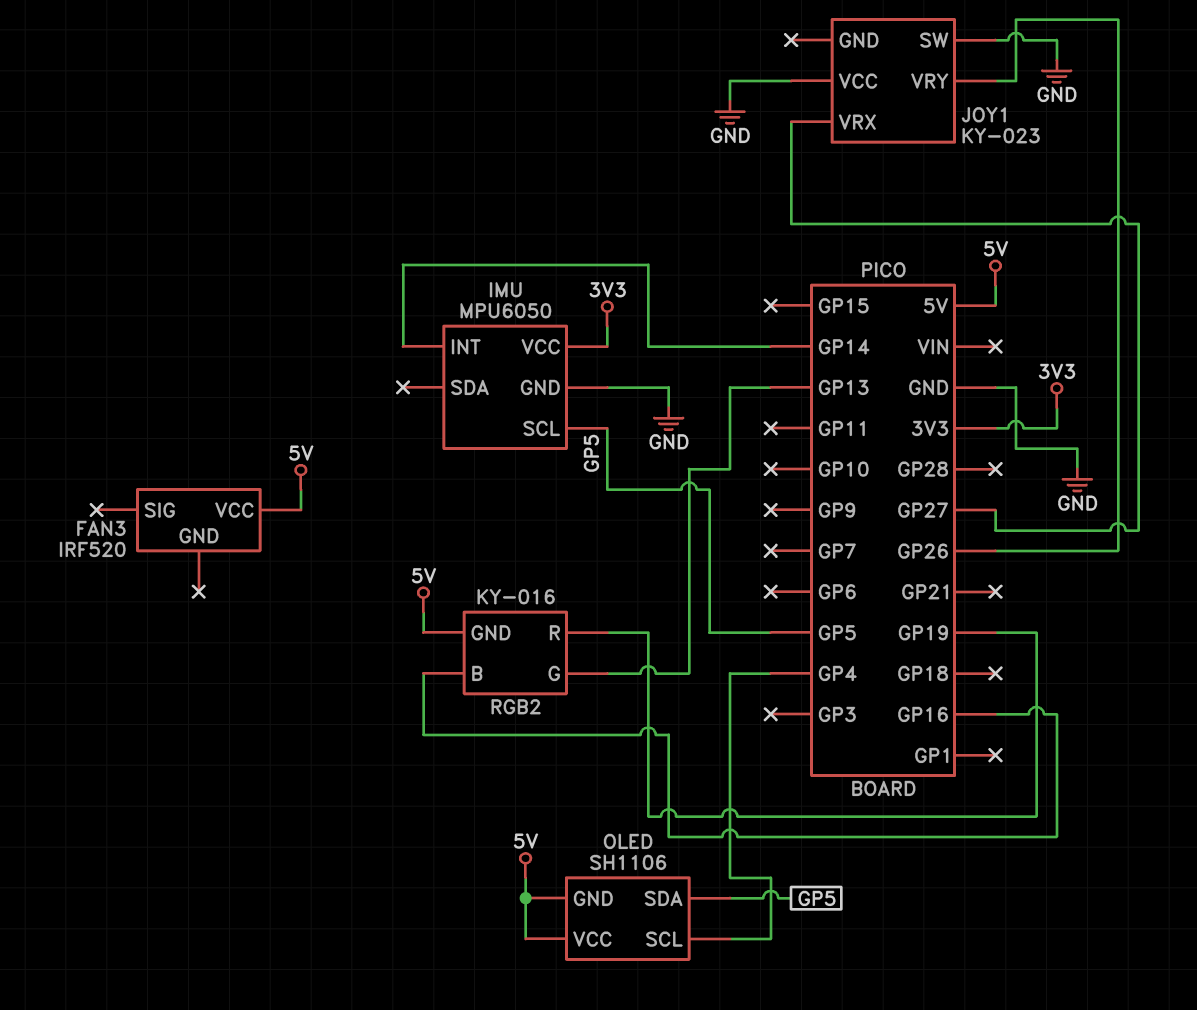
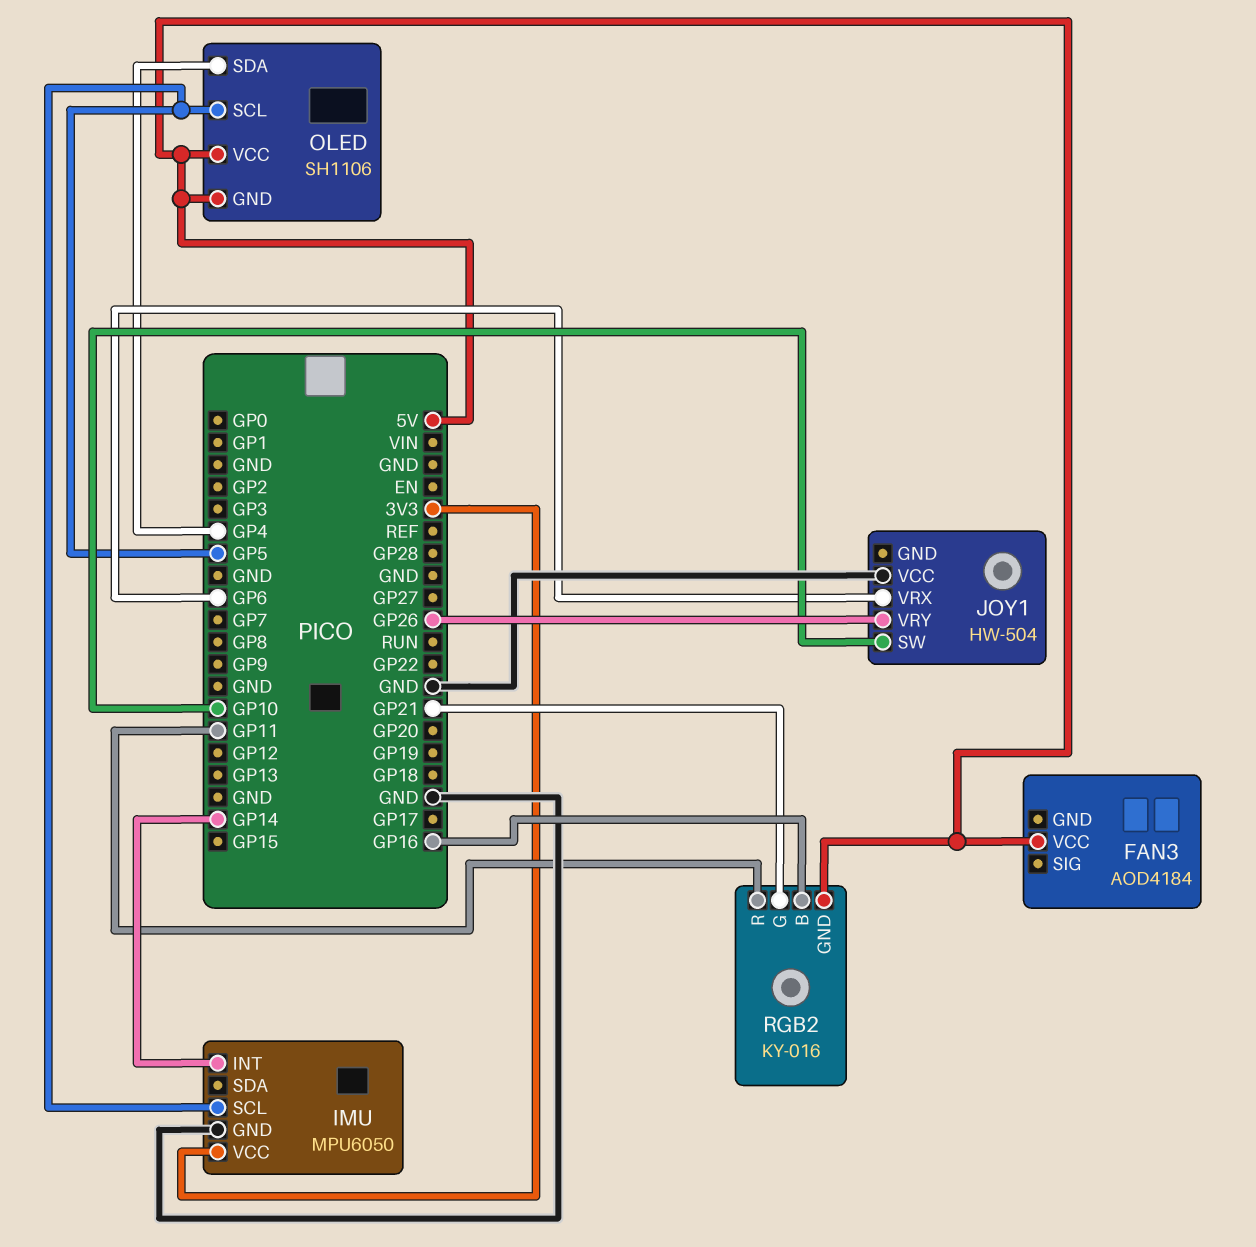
FAN3: IRF520 -> AOD4184
JOY1: KY-023 -> HW-504
JOY1 pin SW: GND -> GP10
JOY1 pin VRX: GP27 -> GP6
OLED pin SCL: GP4 -> GP5
OLED pin SDA: GP5 -> GP4
RGB2 pin G: GP13 -> GP21
RGB2 pin R: GP19 -> GP11

